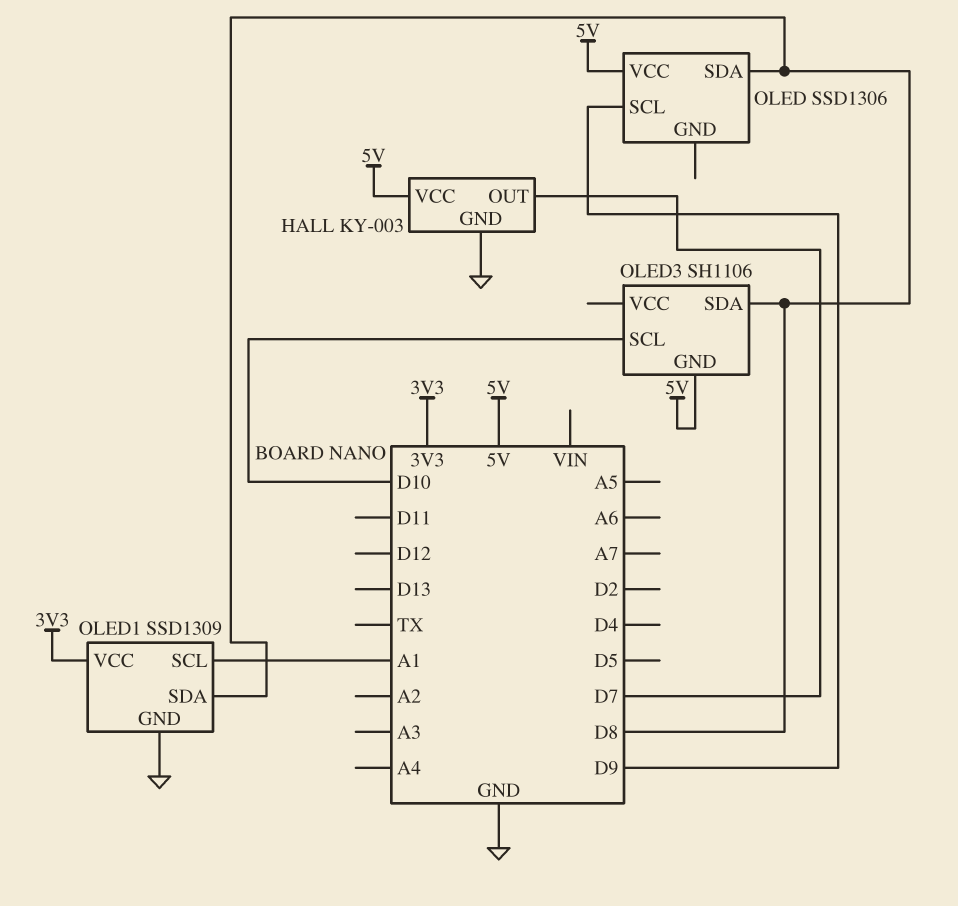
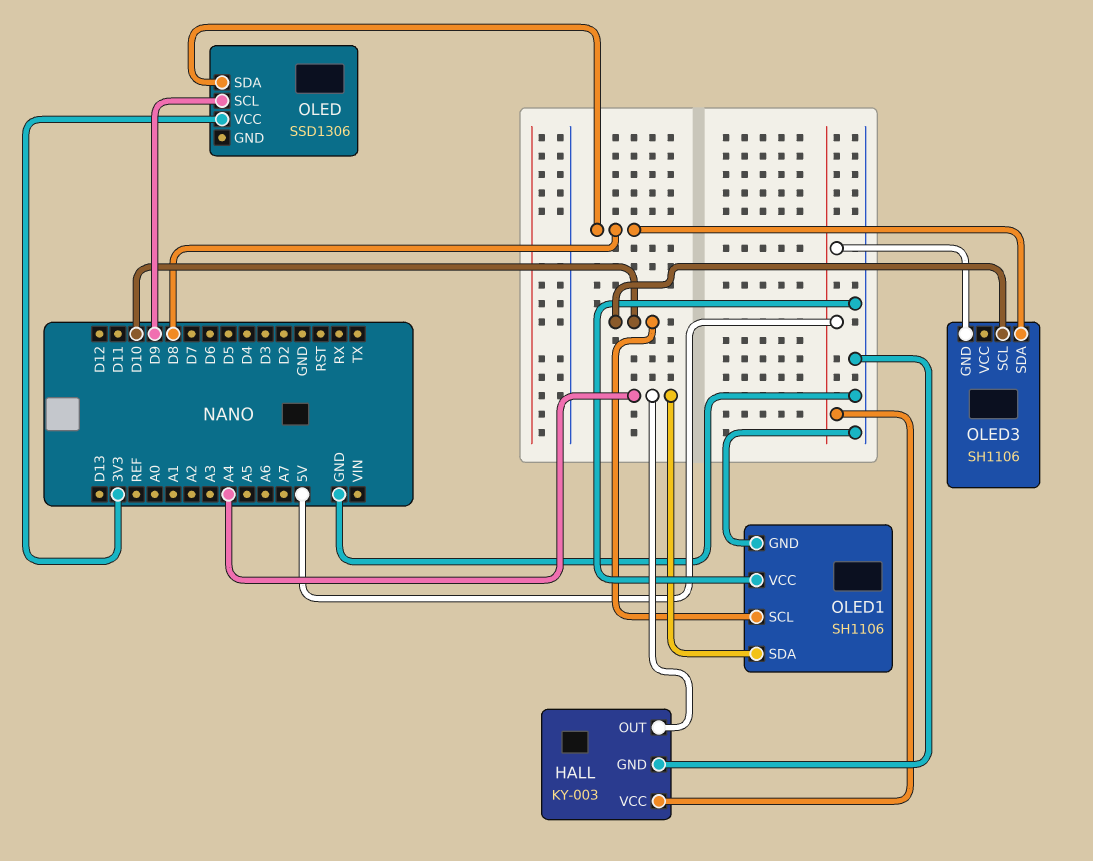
HALL pin OUT: D7 -> A4
OLED pin VCC: 5V -> 3V3
OLED1: SSD1309 -> SH1106
OLED1 pin SCL: A1 -> D10
OLED1 pin SDA: D8 -> A4
OLED1 pin VCC: 3V3 -> GND

